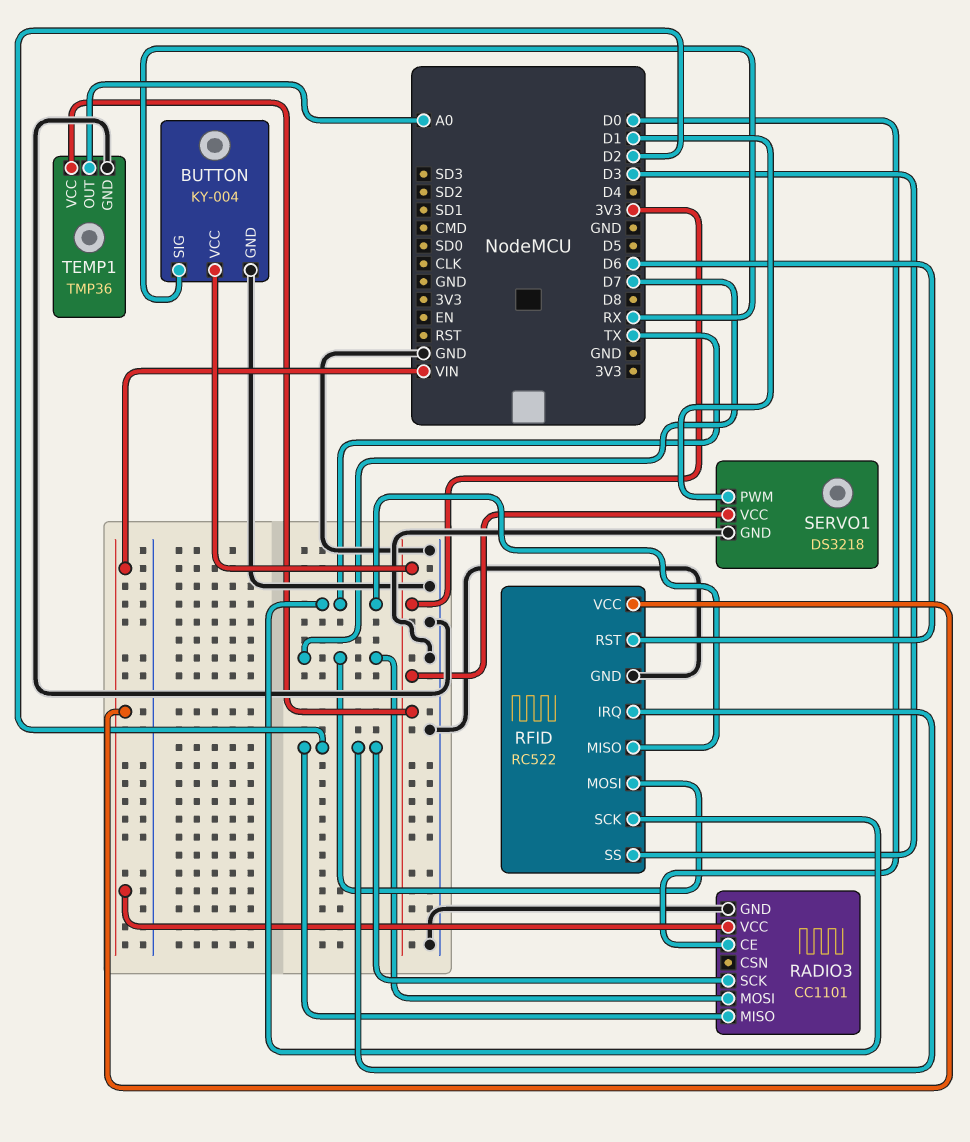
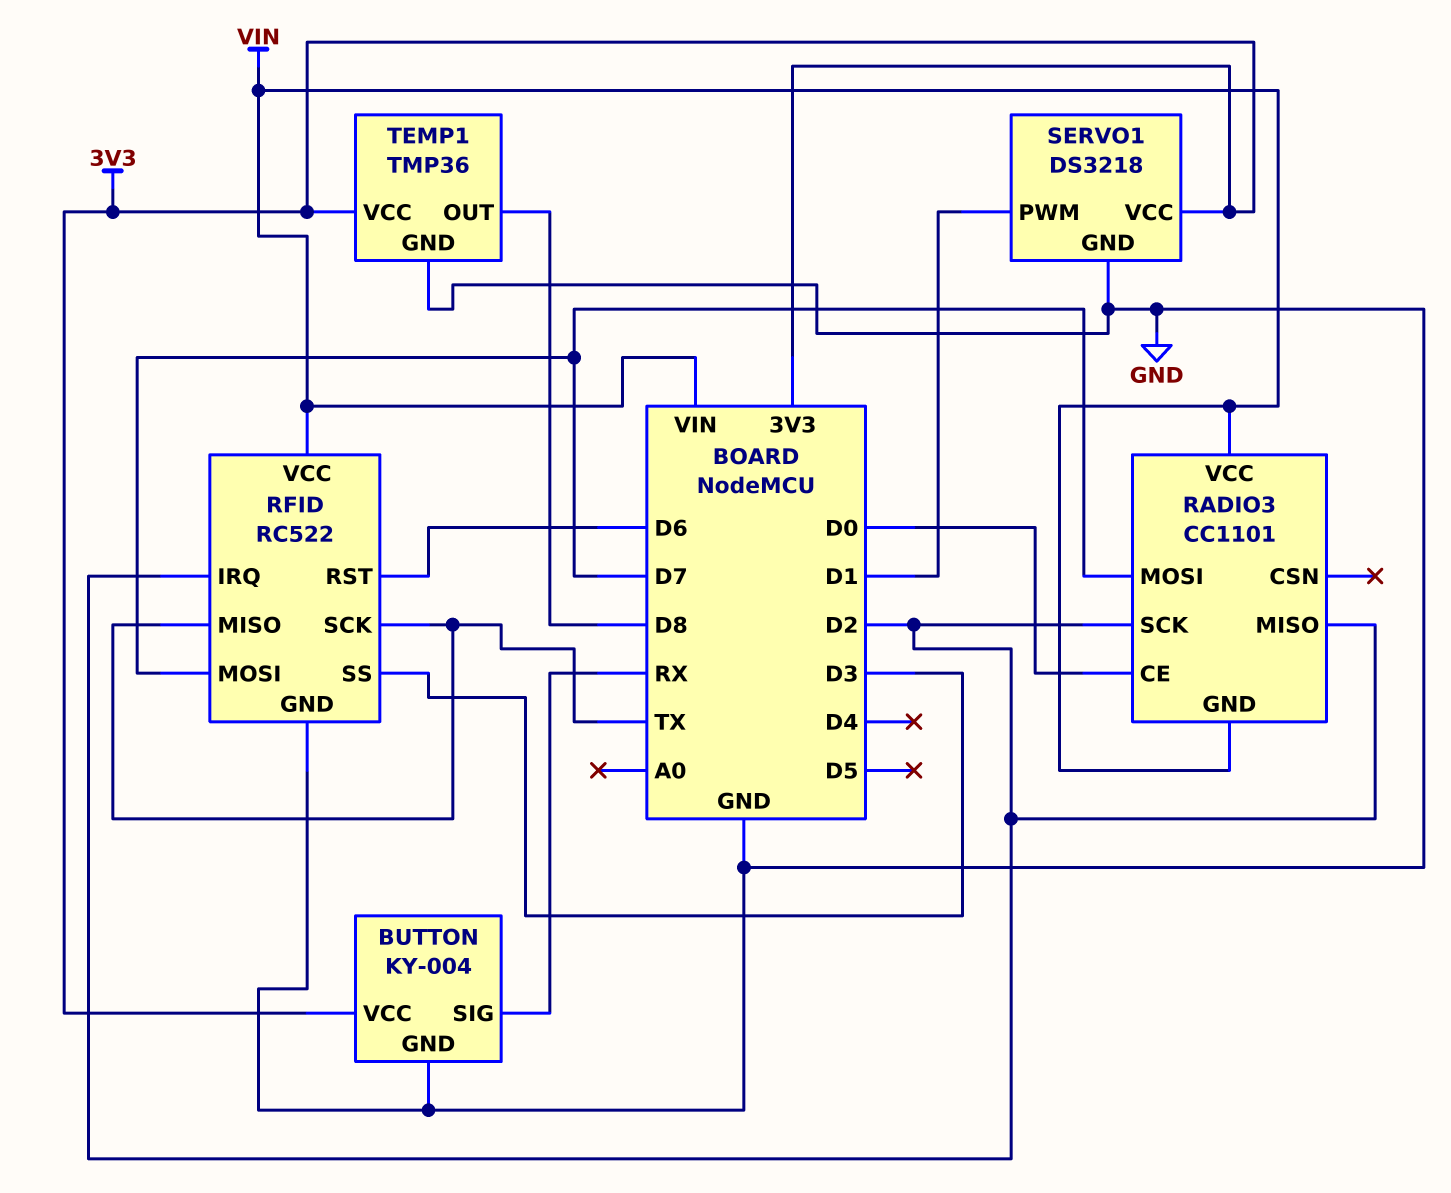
RADIO3 pin GND: GND -> VIN
TEMP1 pin OUT: A0 -> D8

